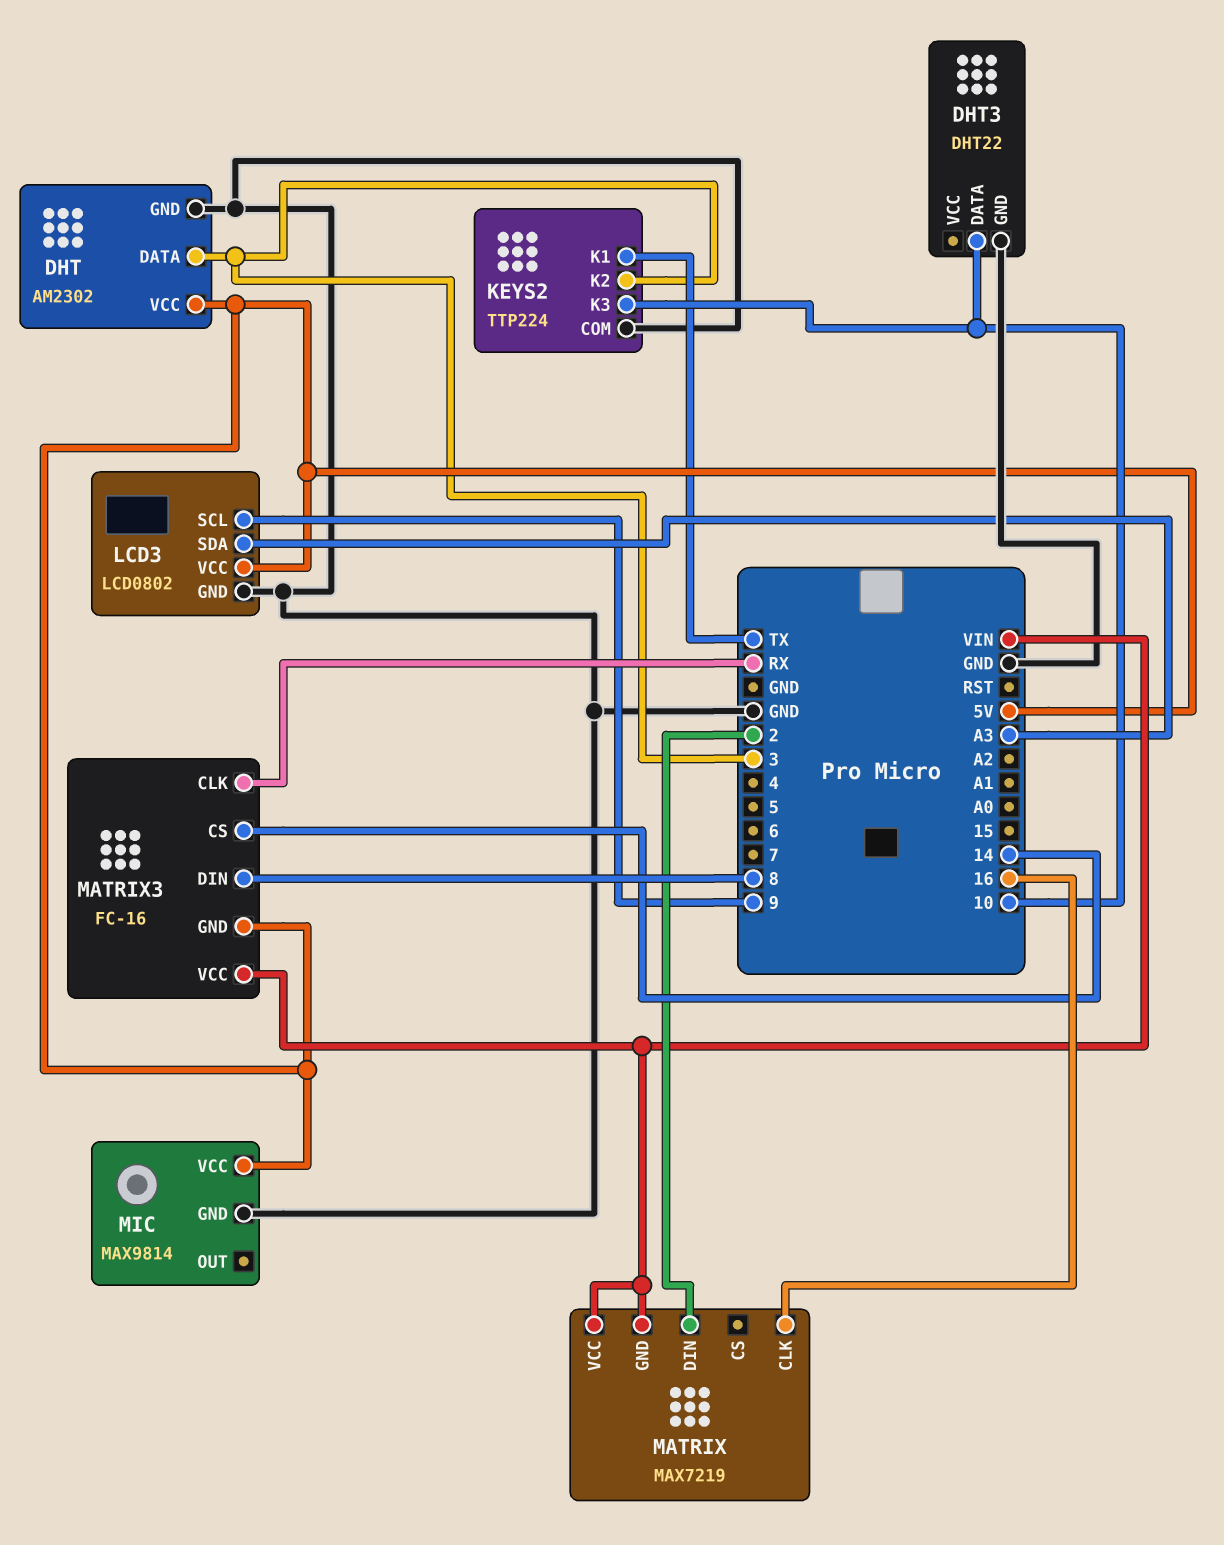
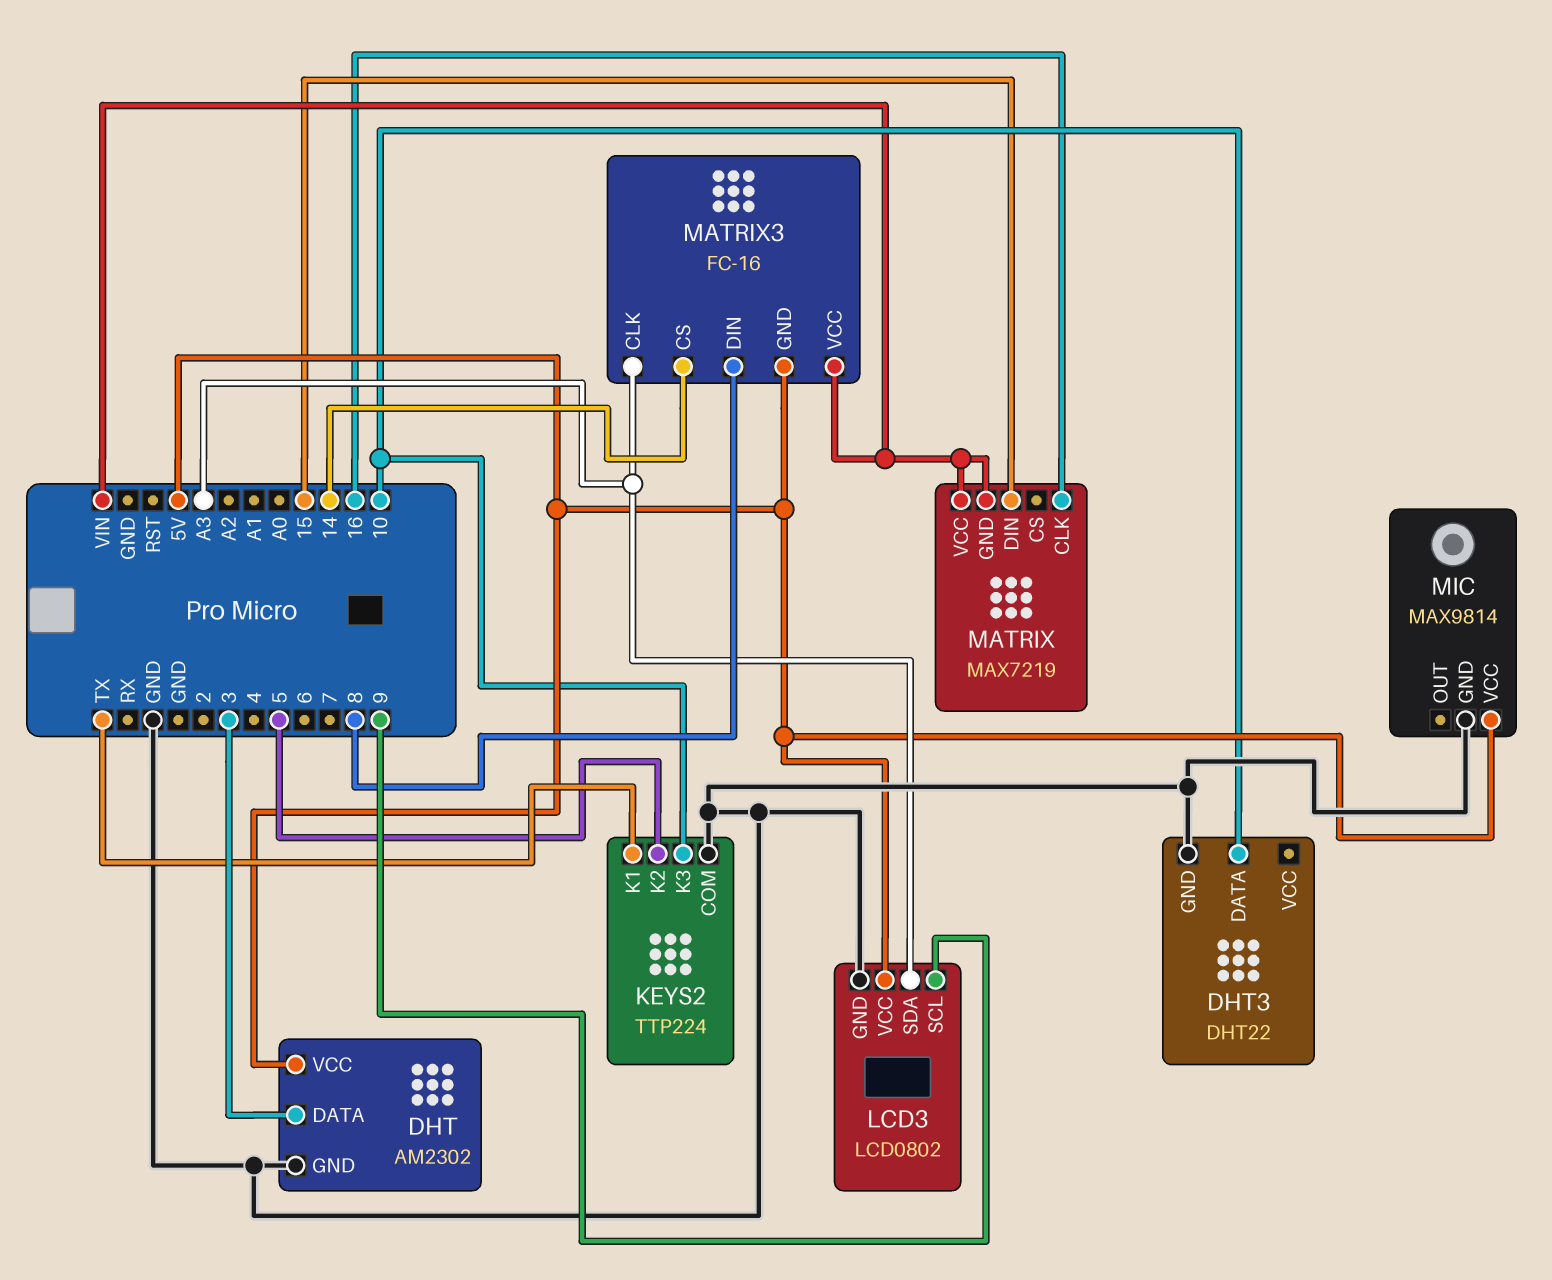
KEYS2 pin K2: 3 -> 5
MATRIX pin DIN: 2 -> 15
MATRIX3 pin CLK: RX -> A3

